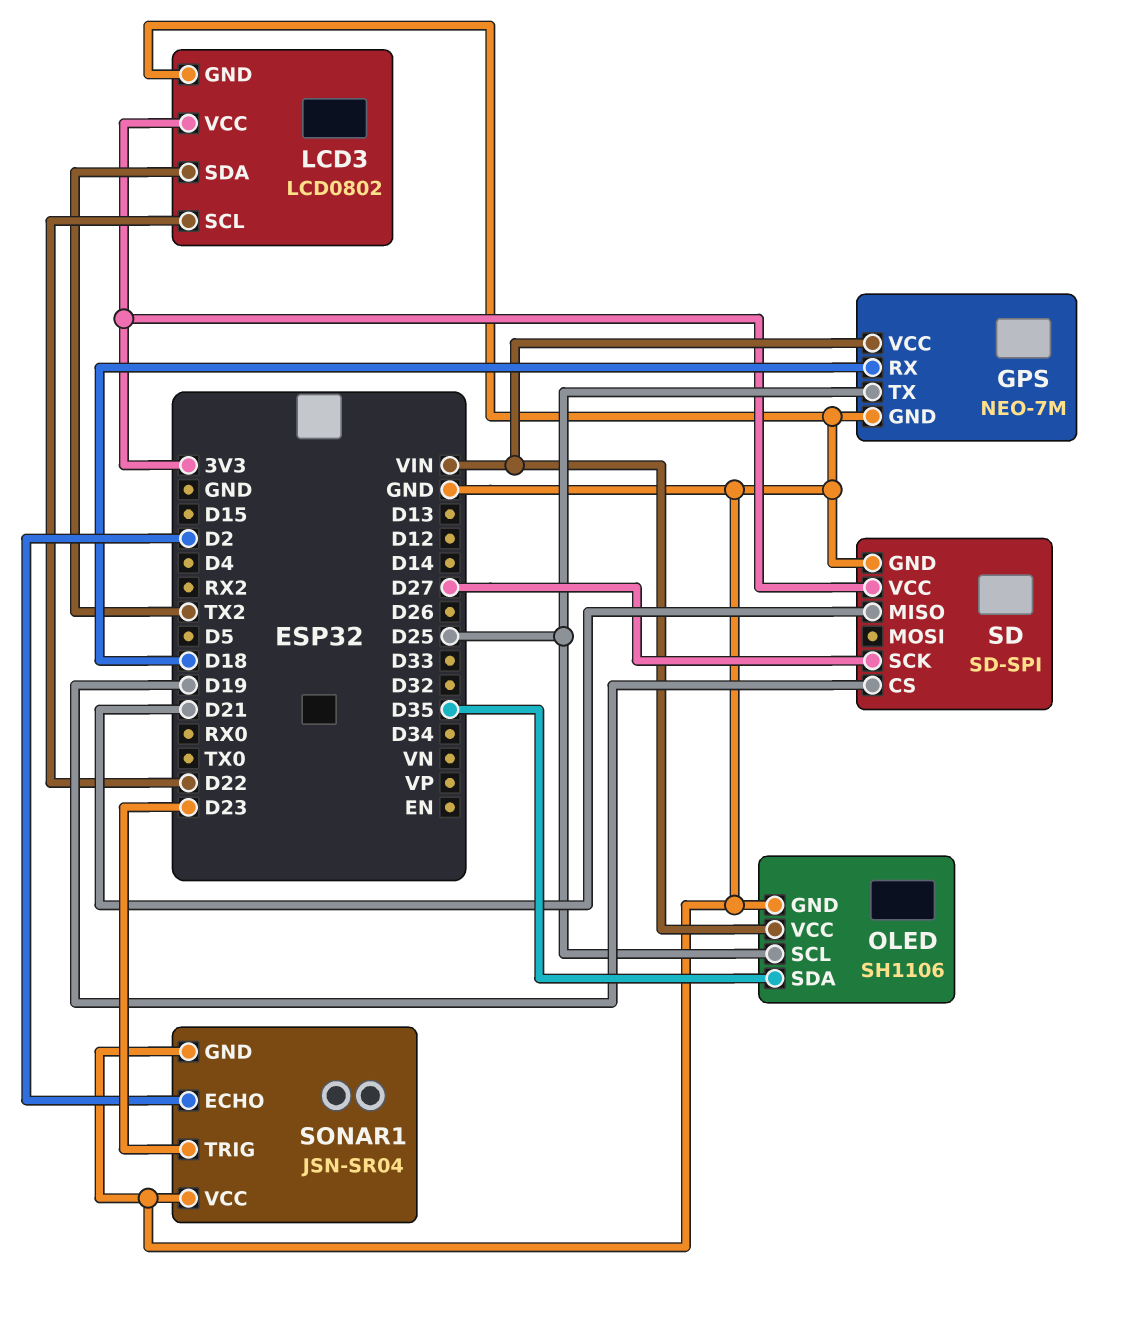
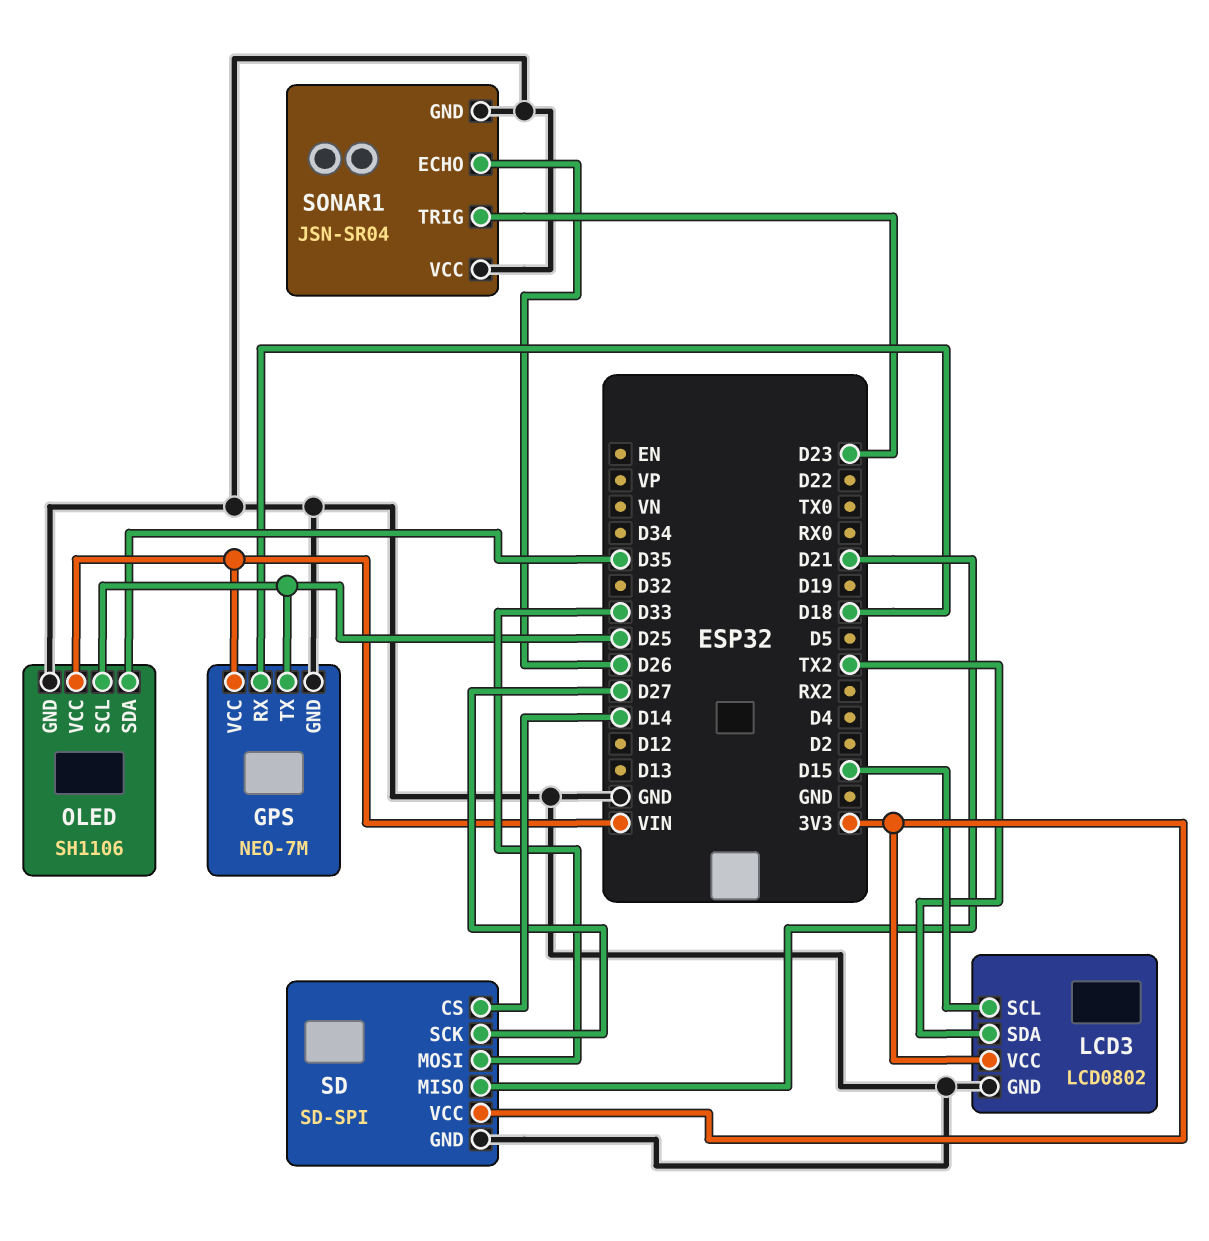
LCD3 pin SCL: D22 -> D15
SD pin CS: D19 -> D14
SD pin MOSI: none -> D33
SONAR1 pin ECHO: D2 -> D26

